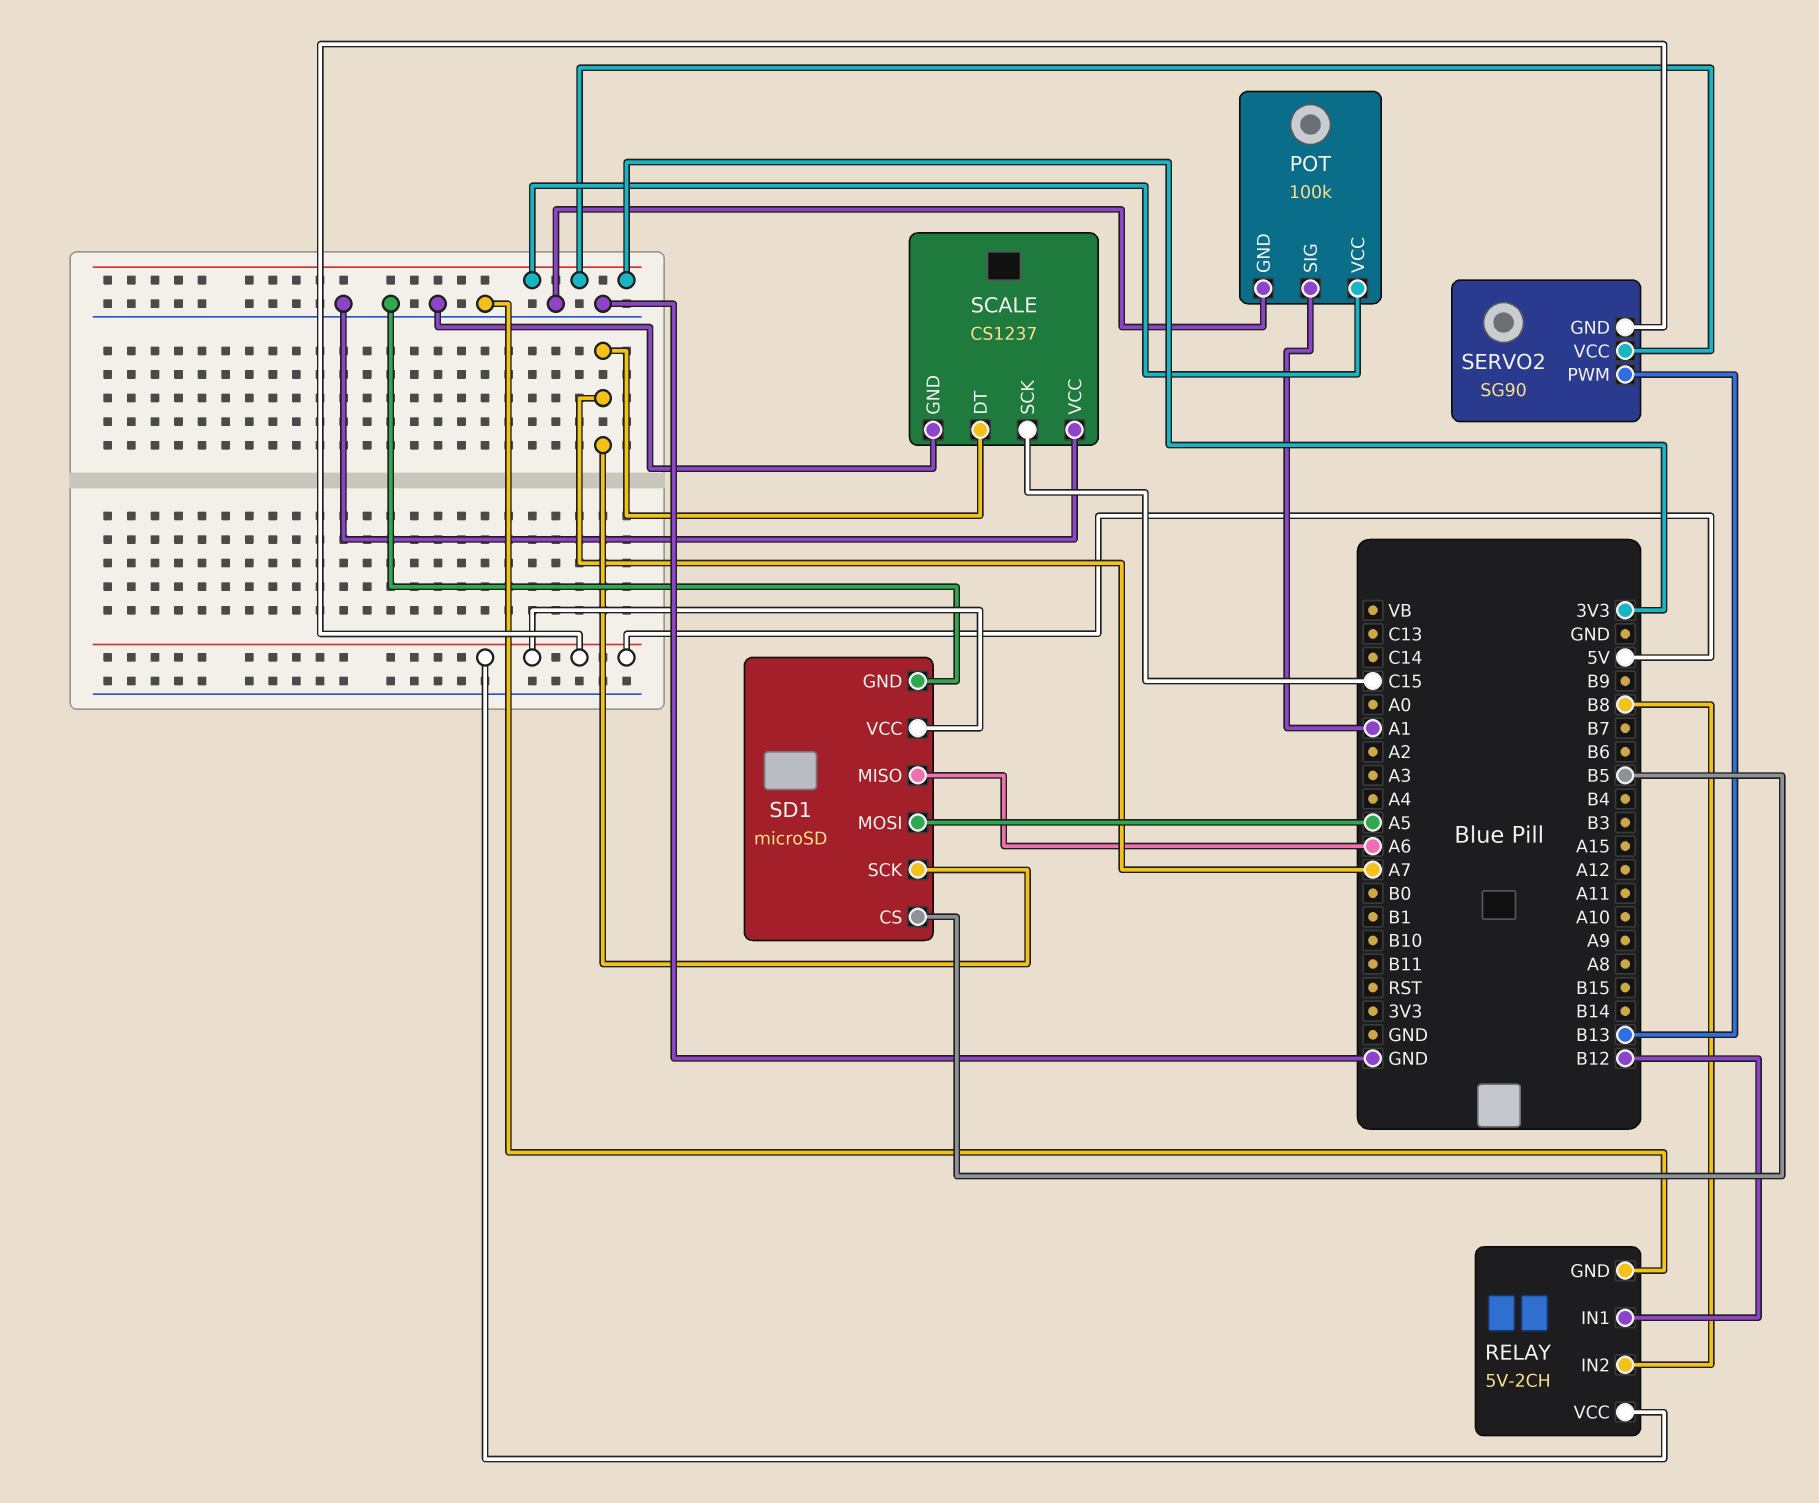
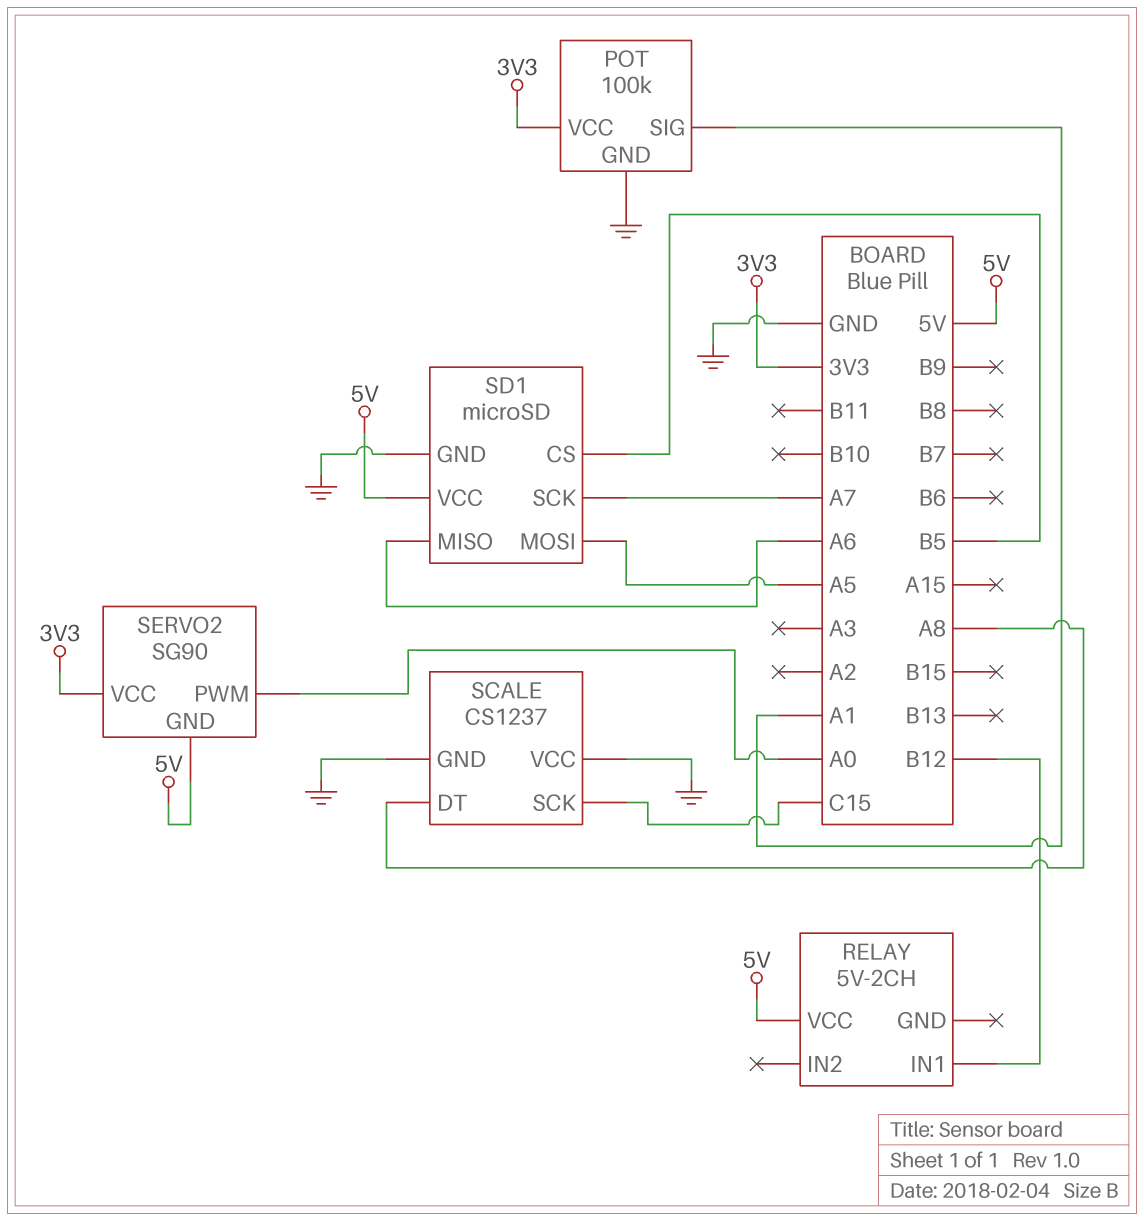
RELAY pin GND: GND -> none
RELAY pin IN2: B8 -> none
SCALE pin DT: A7 -> A8
SERVO2 pin PWM: B13 -> A0

